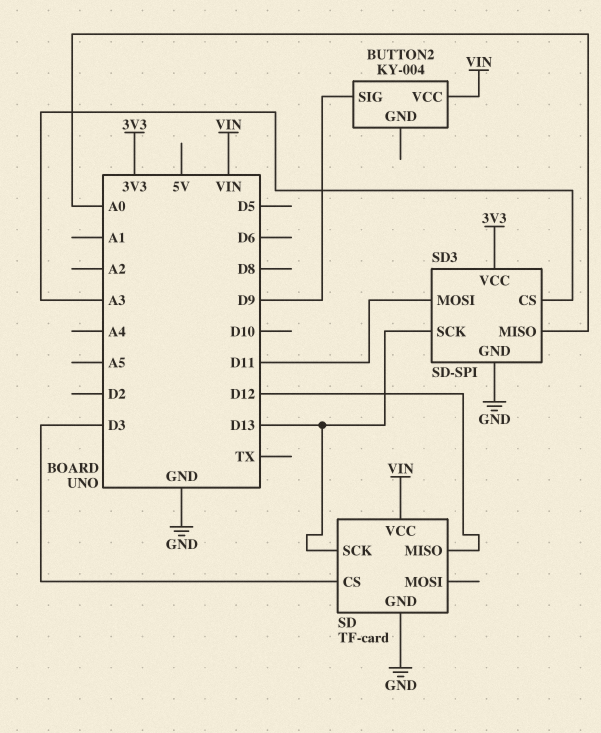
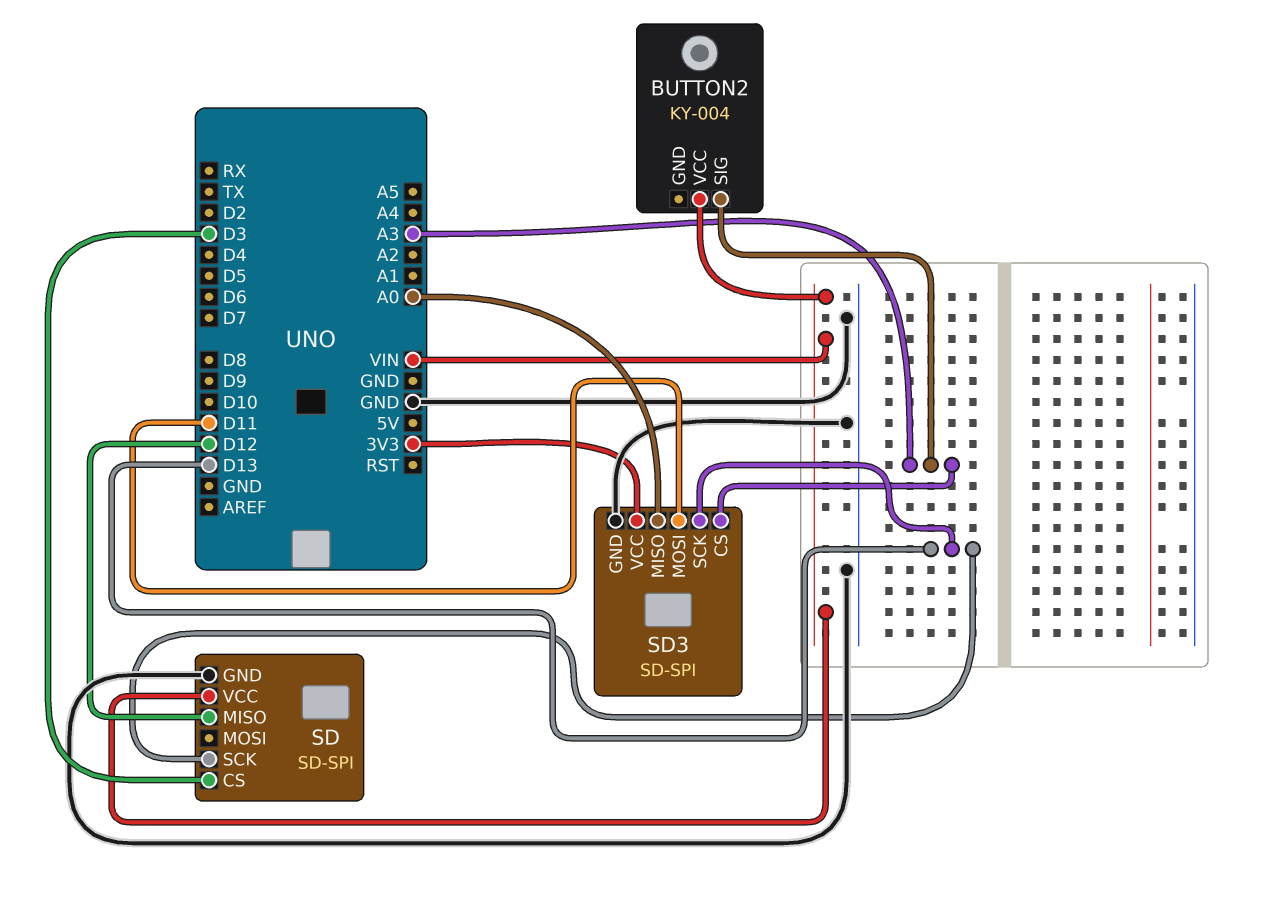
BUTTON2 pin SIG: D9 -> A3
SD: TF-card -> SD-SPI

